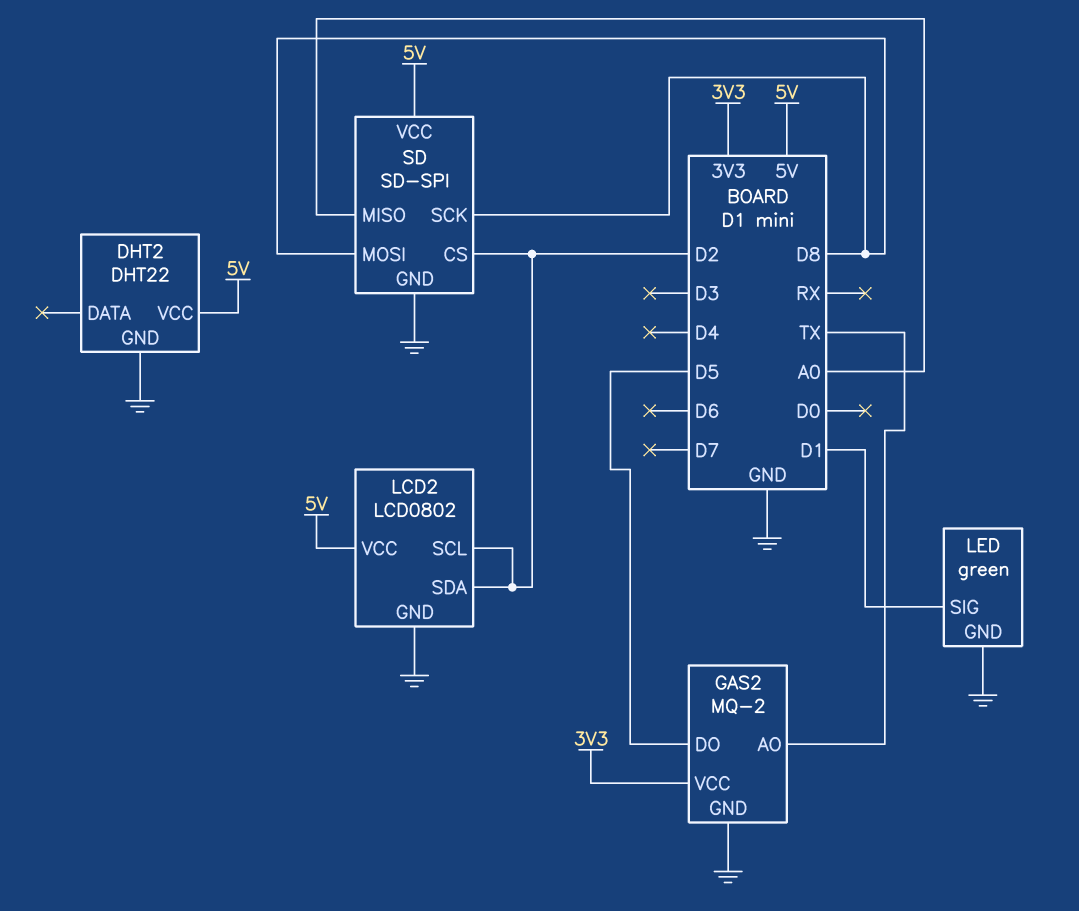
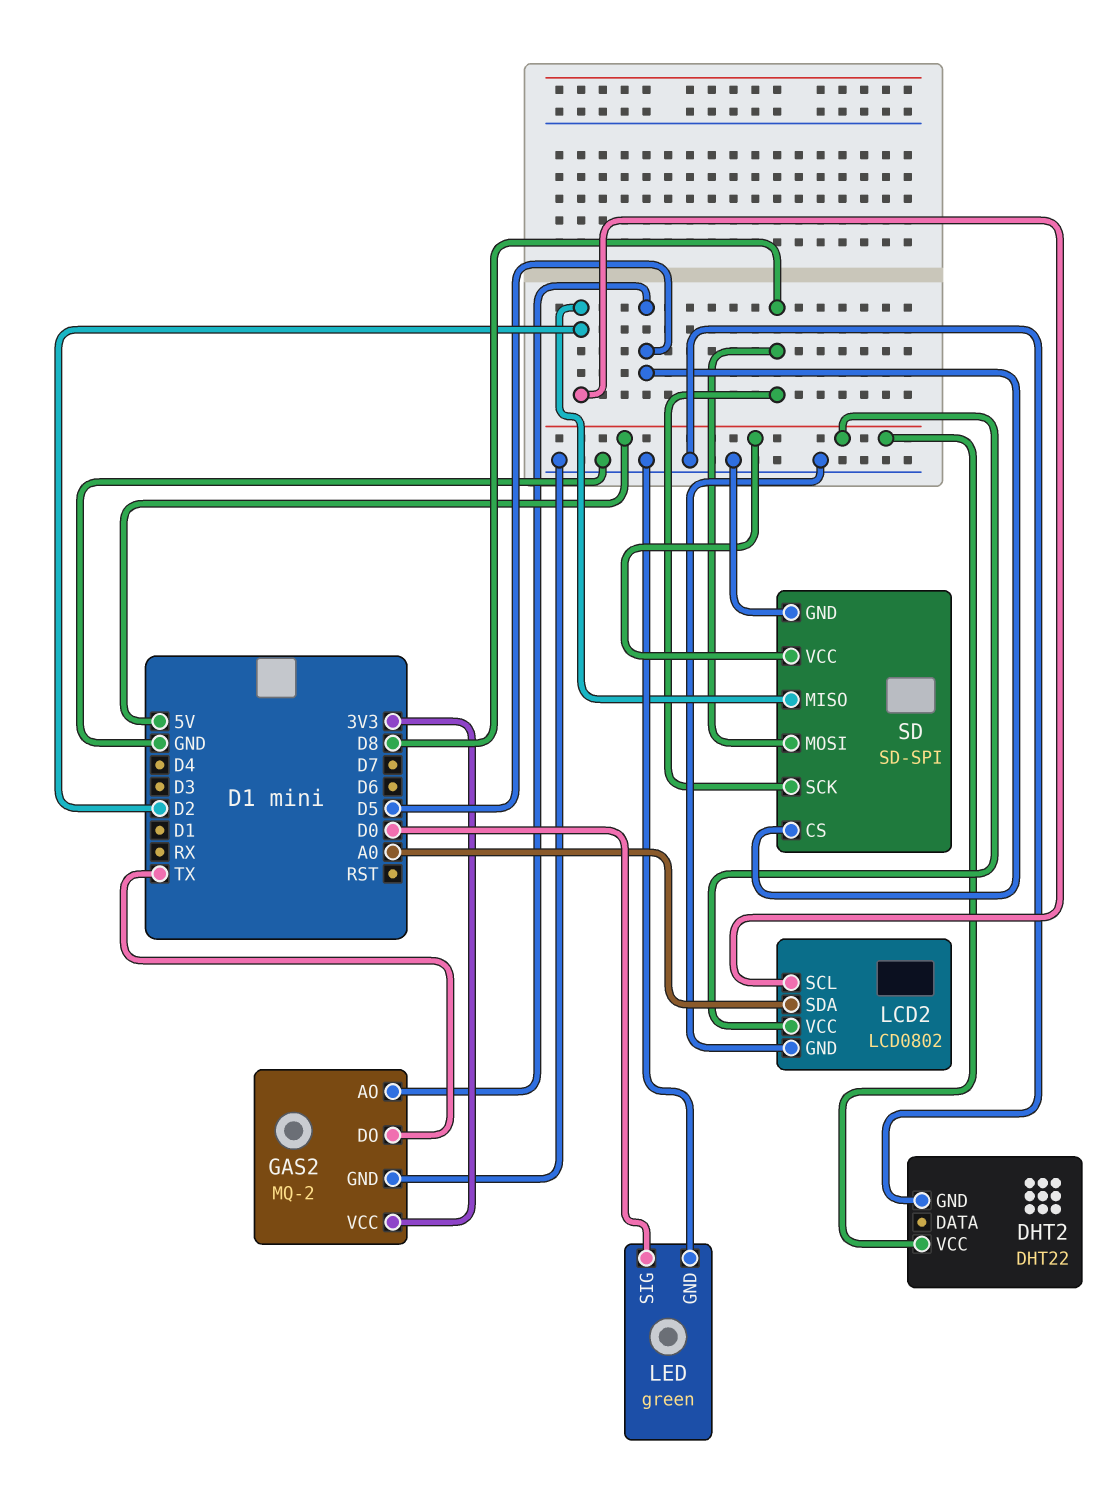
GAS2 pin AO: TX -> D5
GAS2 pin DO: D5 -> TX
LCD2 pin SDA: D2 -> A0
LED pin SIG: D1 -> D0
SD pin CS: D2 -> D5
SD pin MISO: A0 -> D2

